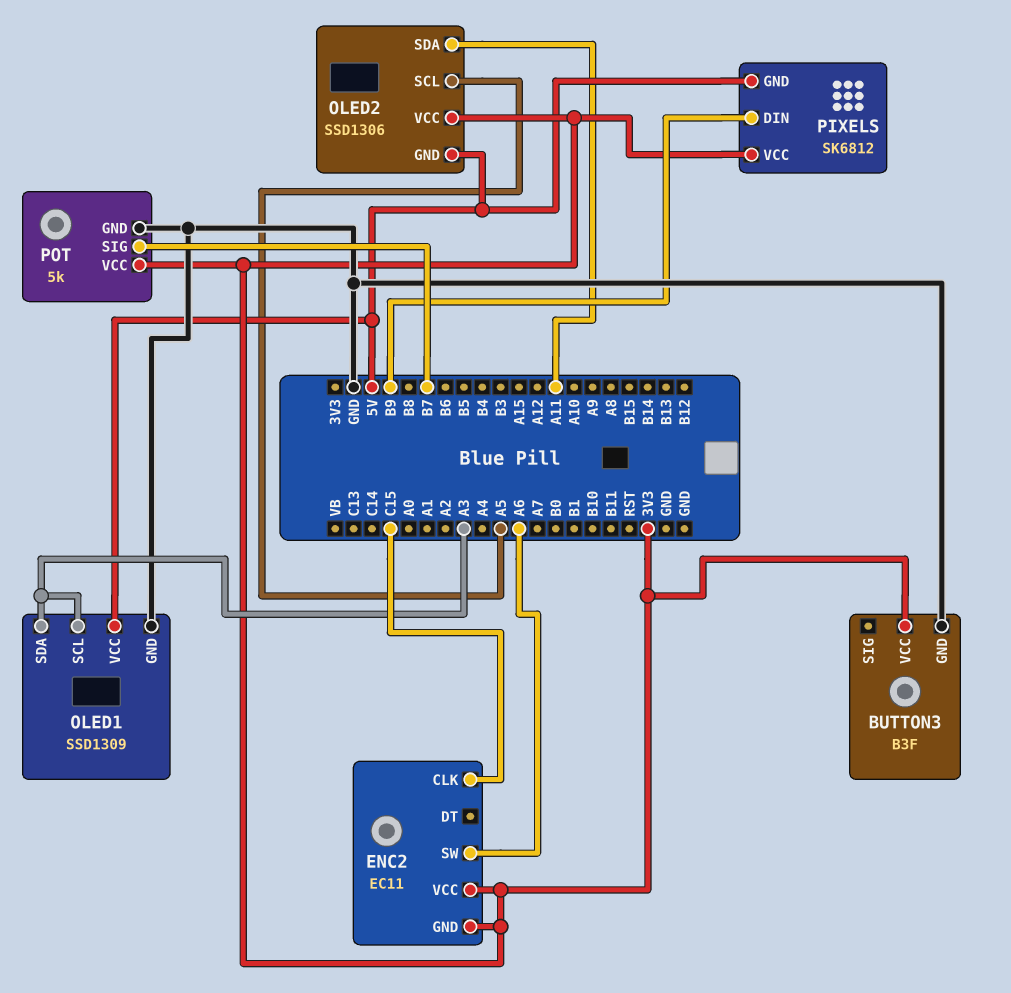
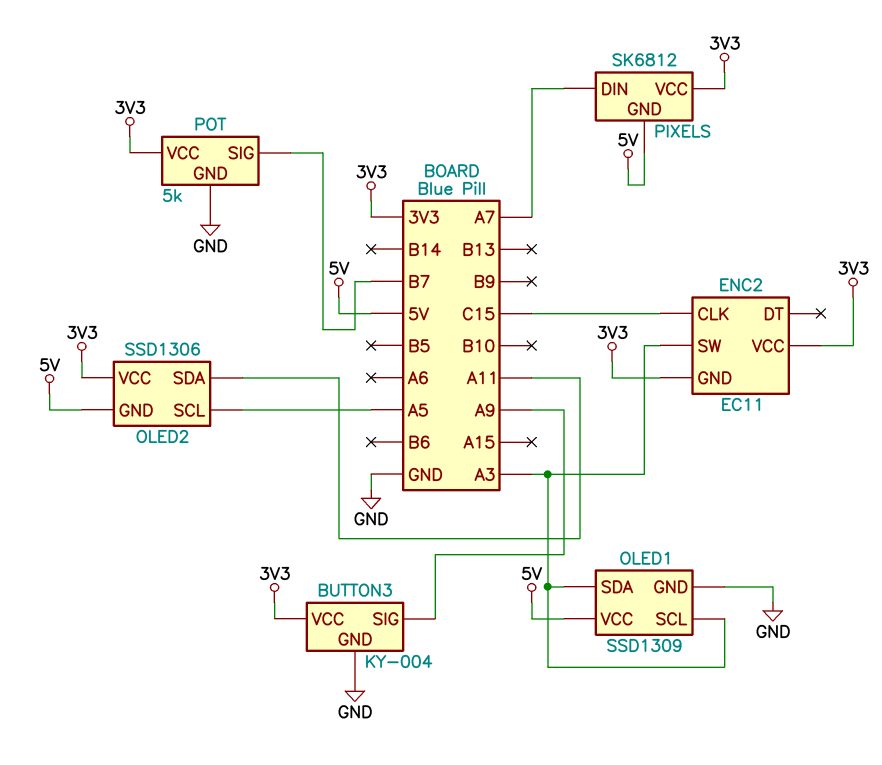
BUTTON3: B3F -> KY-004
BUTTON3 pin SIG: none -> A9
ENC2 pin SW: A6 -> A3
PIXELS pin DIN: B9 -> A7

